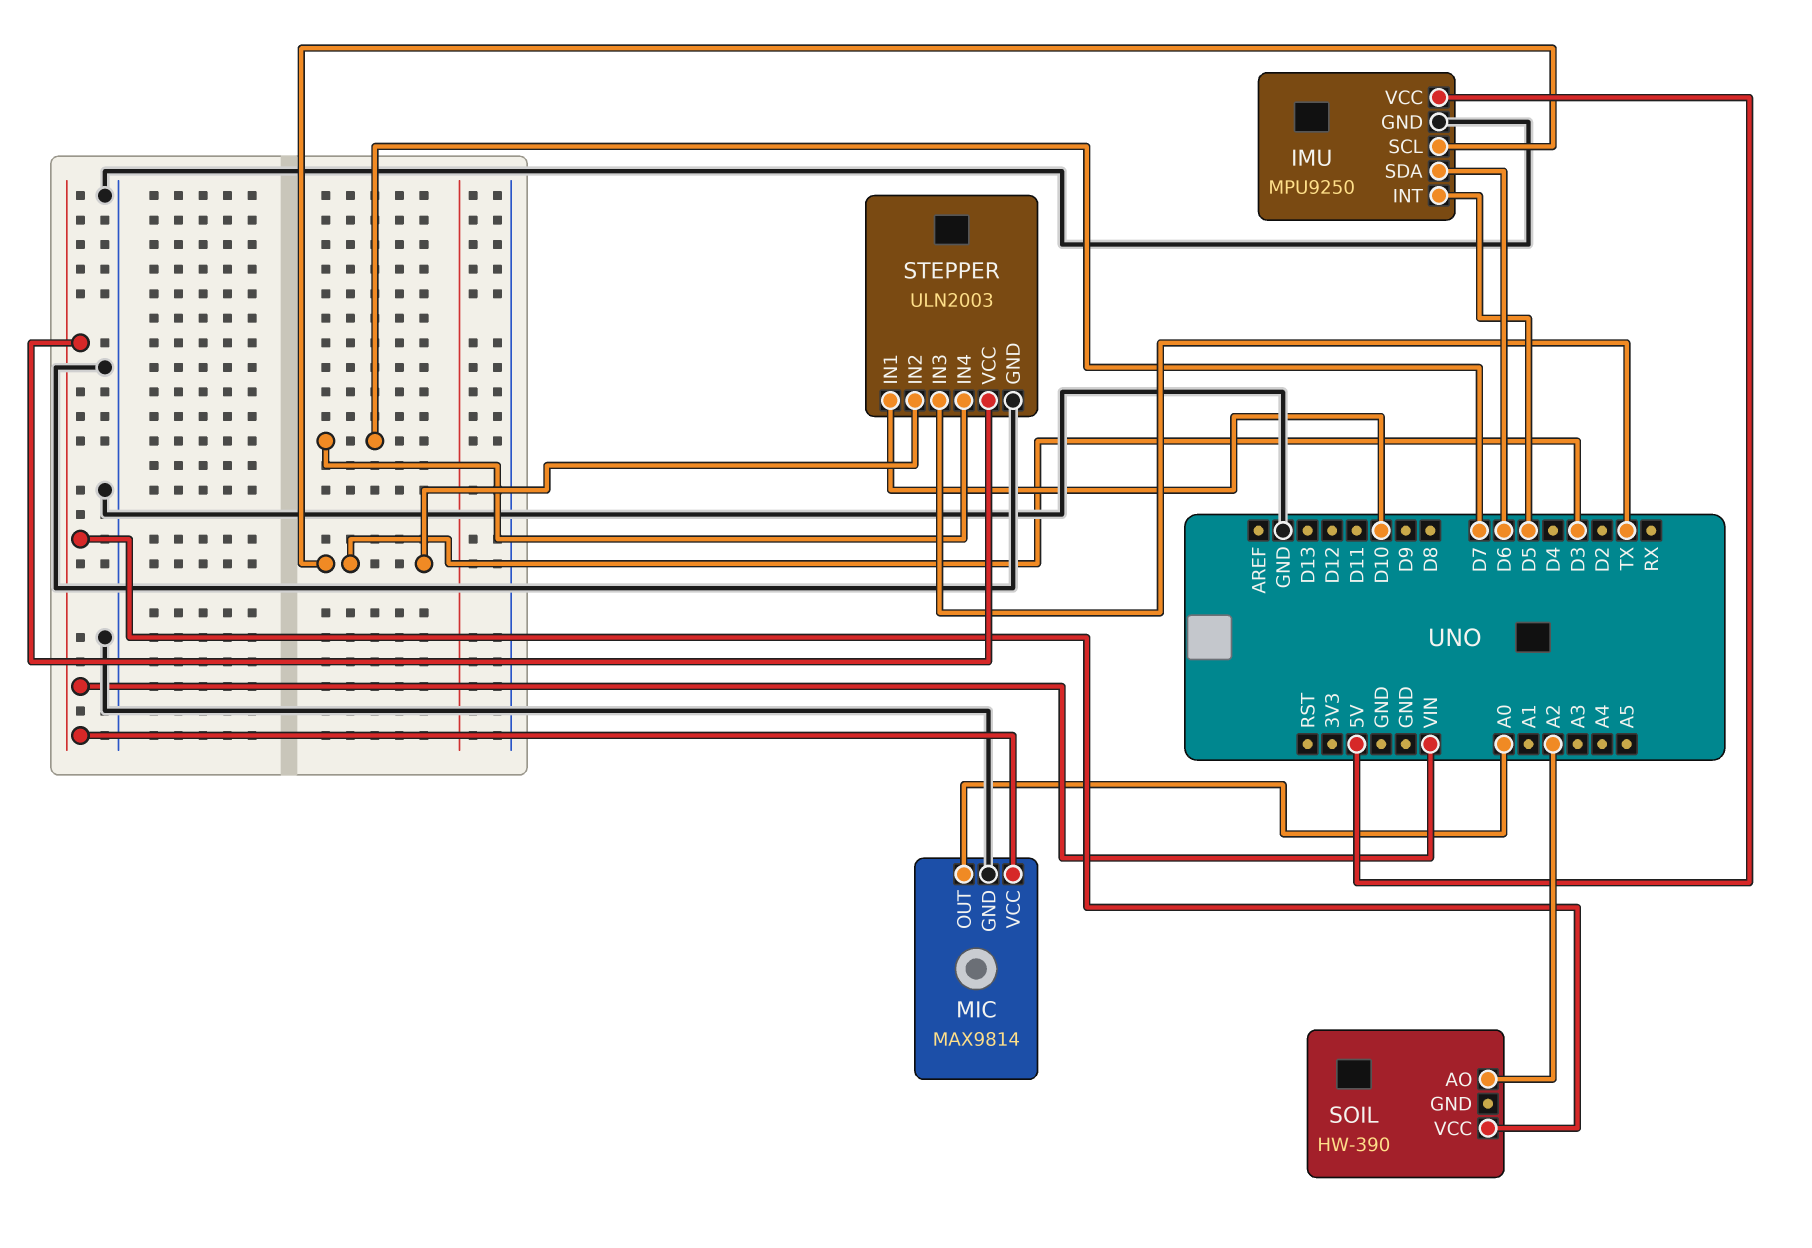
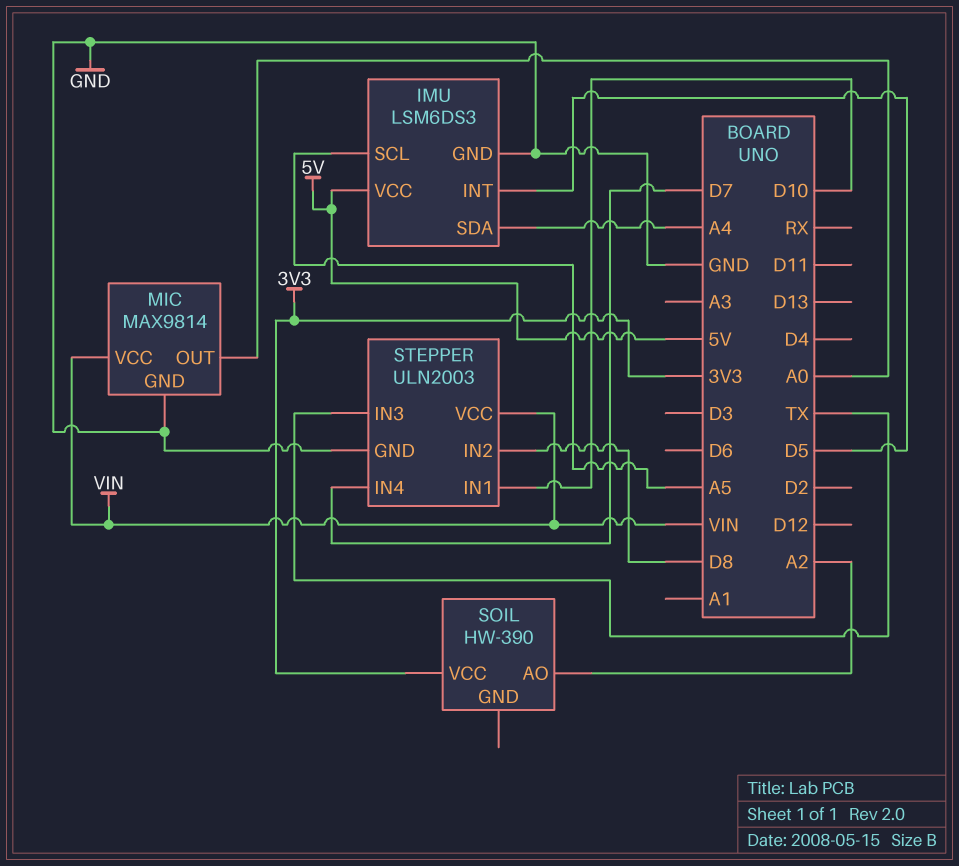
IMU: MPU9250 -> LSM6DS3
IMU pin SCL: D3 -> A5
IMU pin SDA: D6 -> A4
SOIL pin VCC: VIN -> 3V3
STEPPER pin IN2: D3 -> D8

